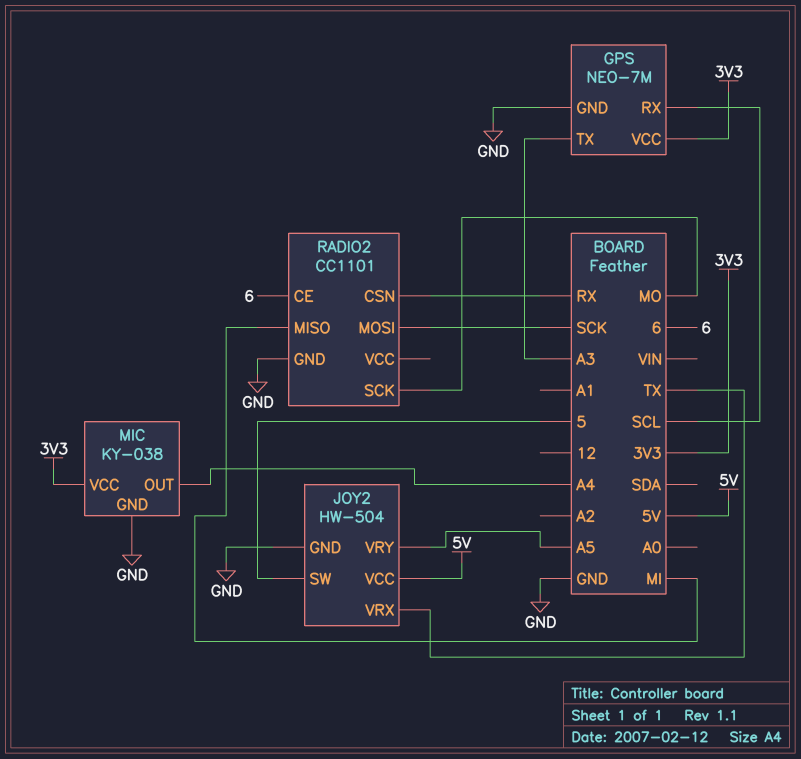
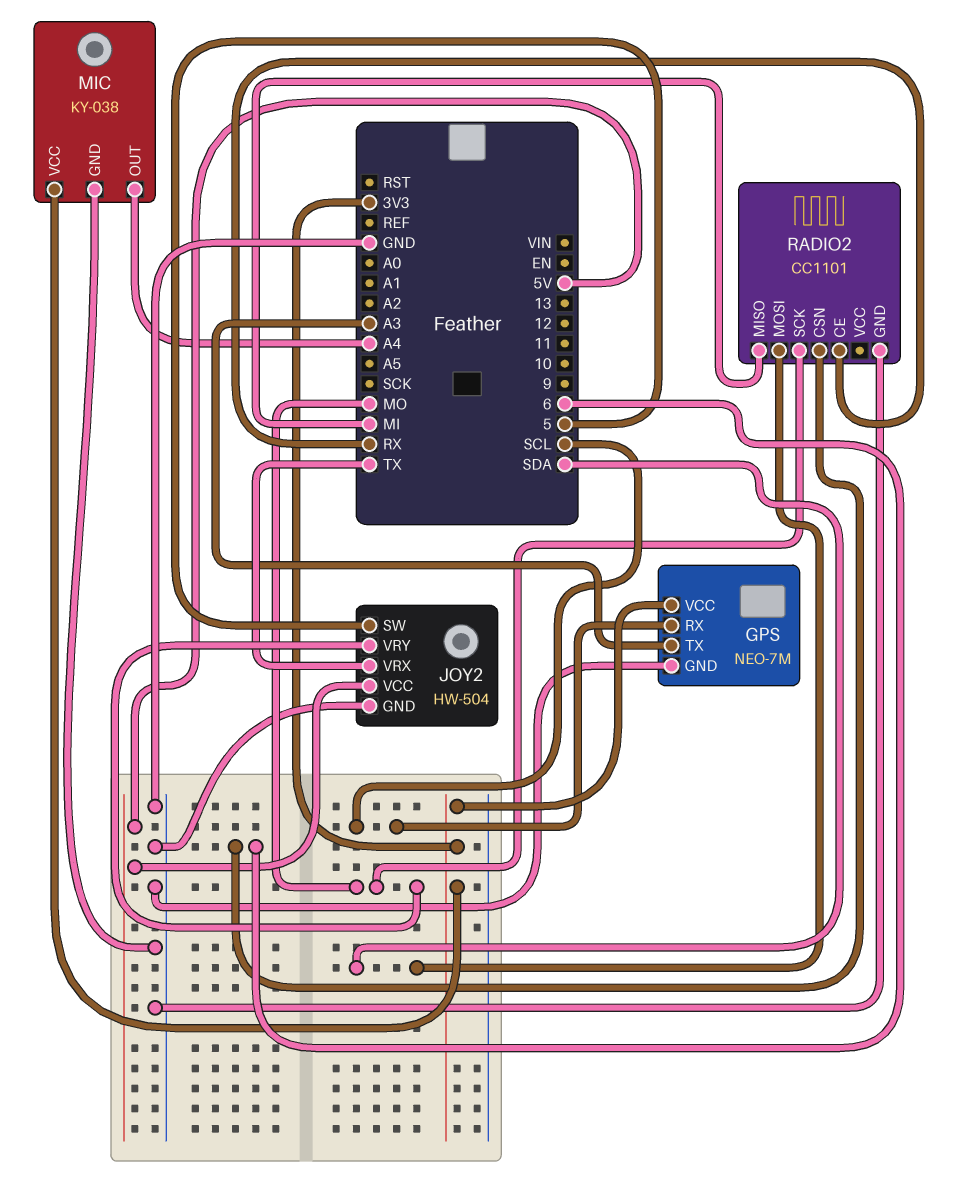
JOY2 pin VRY: A5 -> MO
RADIO2 pin CE: 6 -> RX
RADIO2 pin CSN: RX -> 6
RADIO2 pin MOSI: SCK -> SDA

